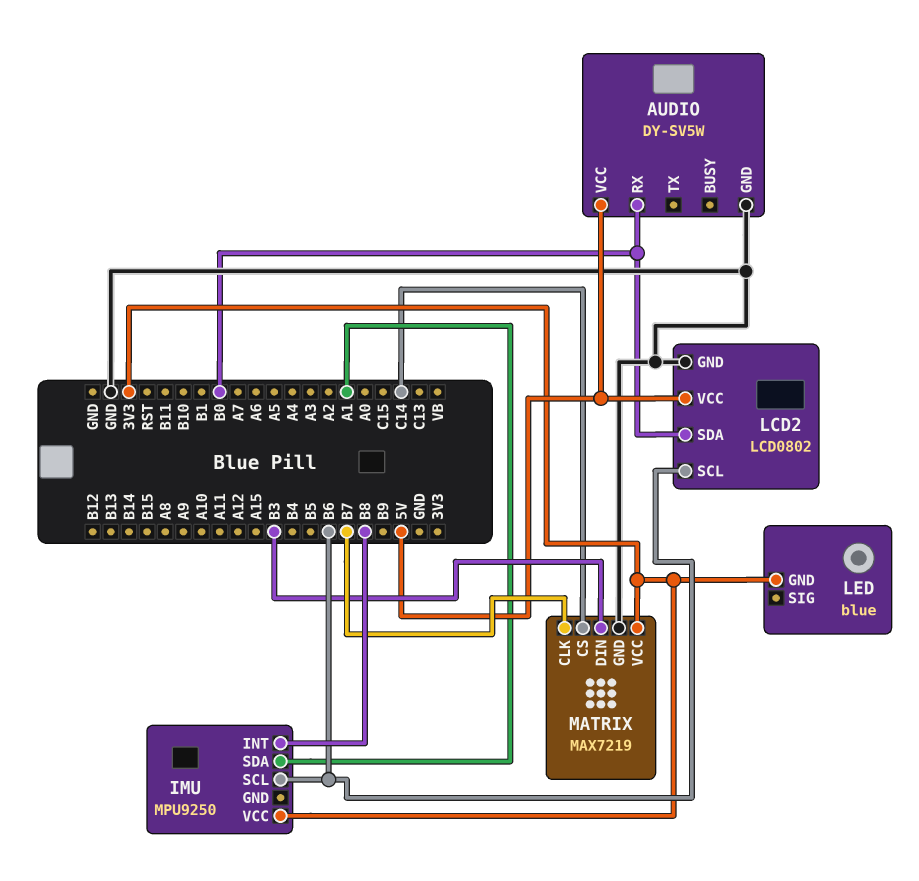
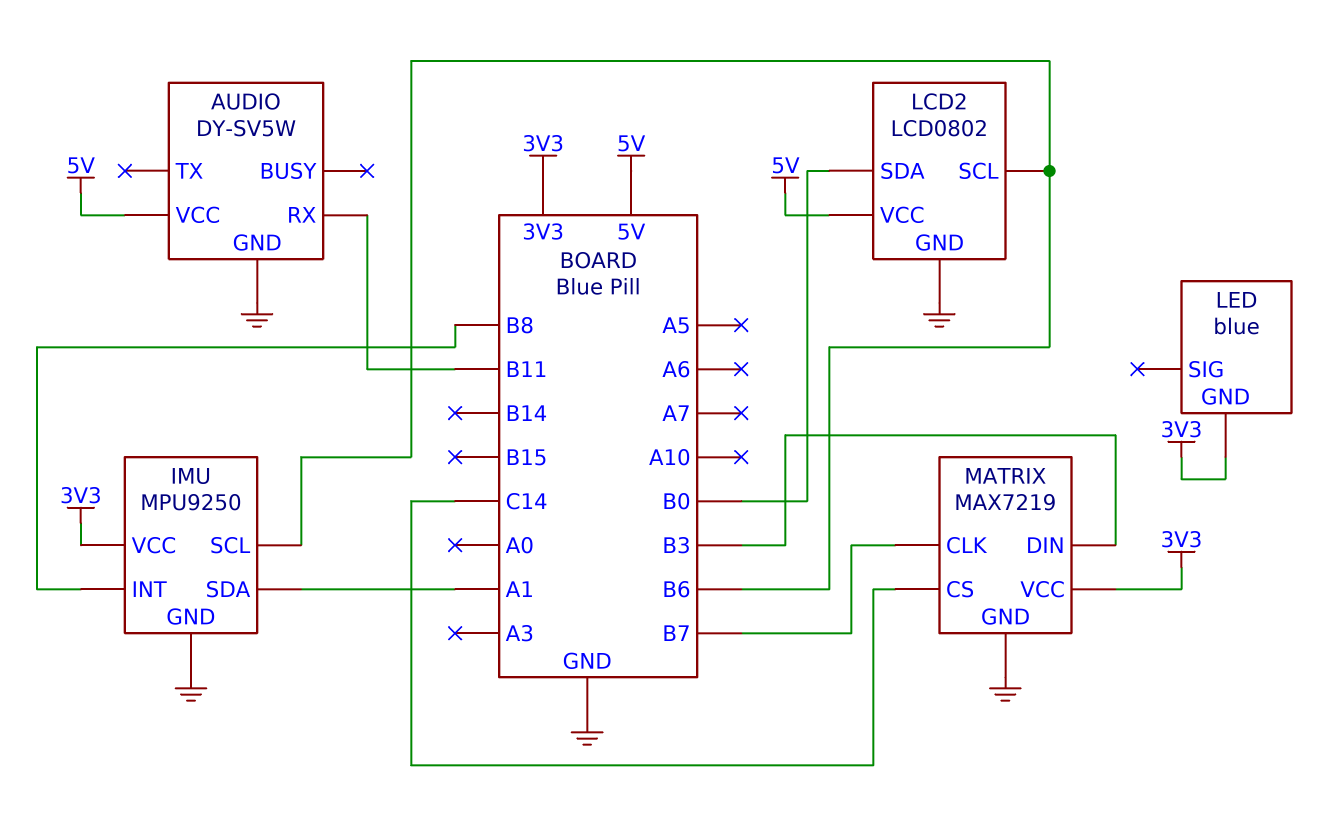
AUDIO pin RX: B0 -> B11
IMU pin GND: none -> GND

